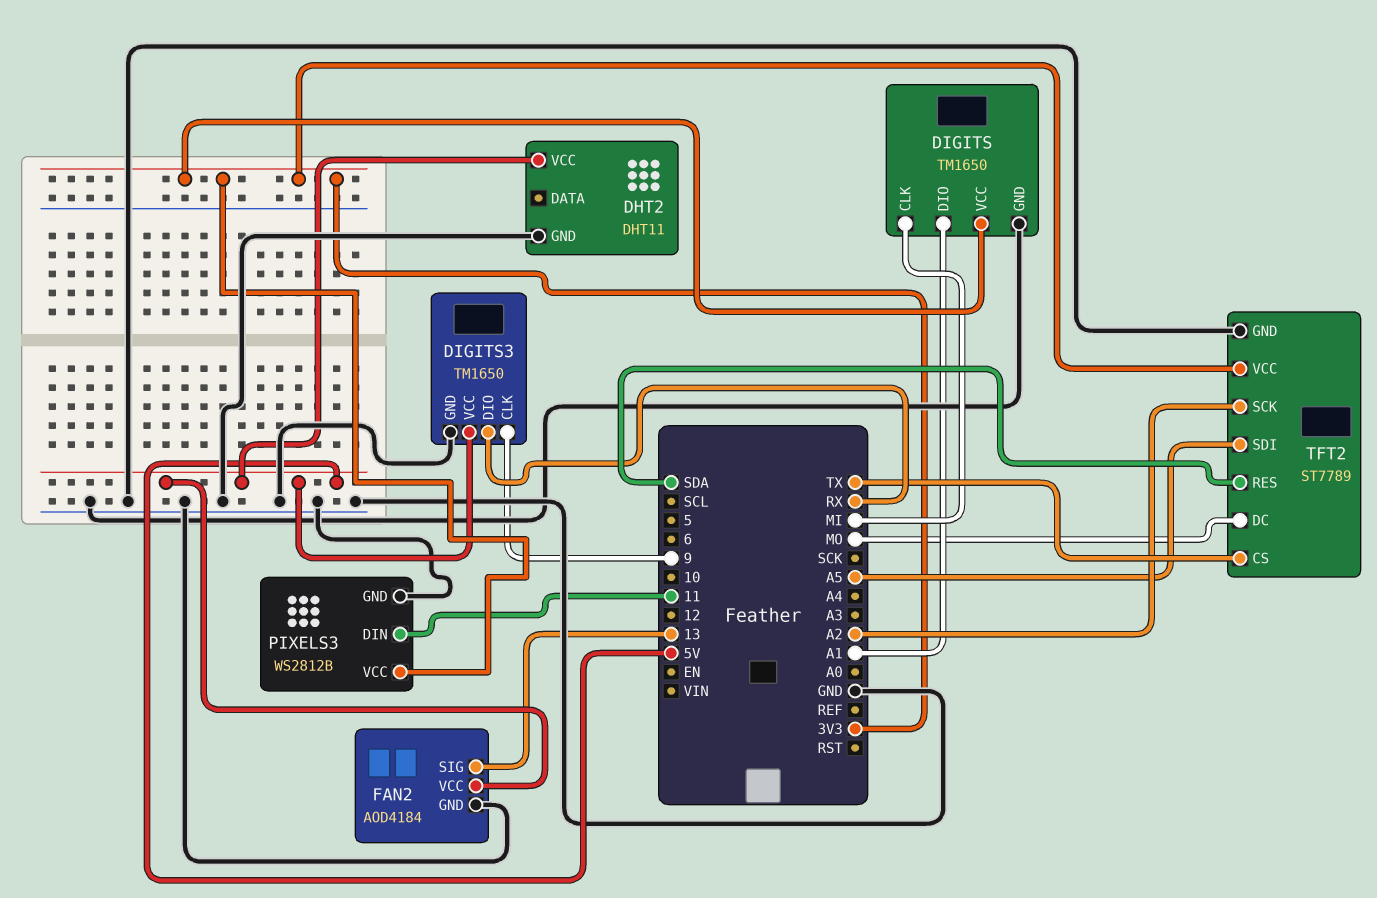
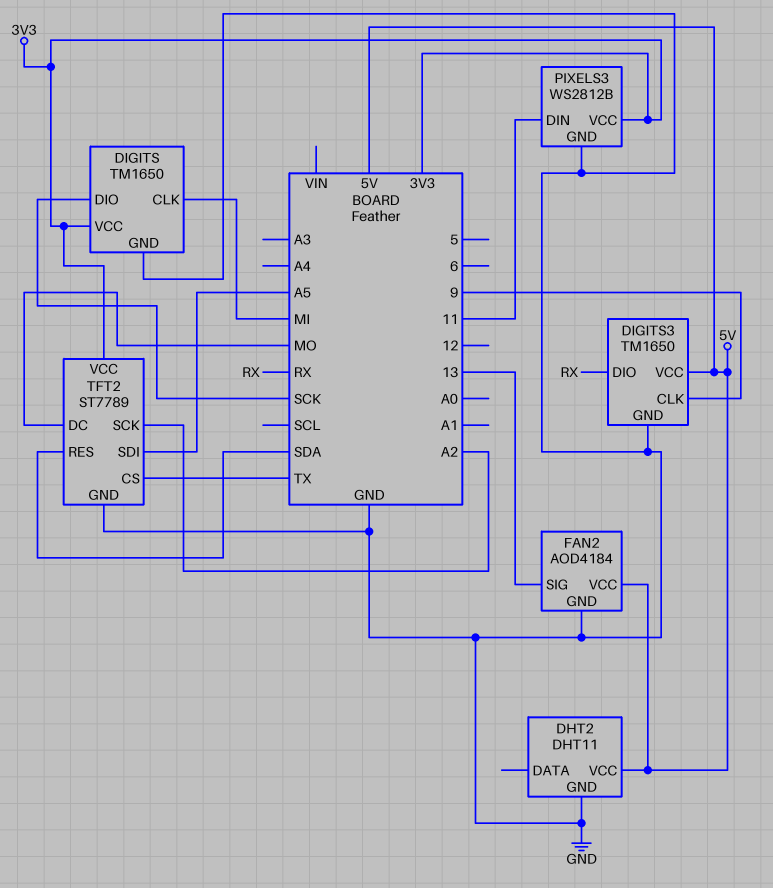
DIGITS pin DIO: A1 -> SCK

